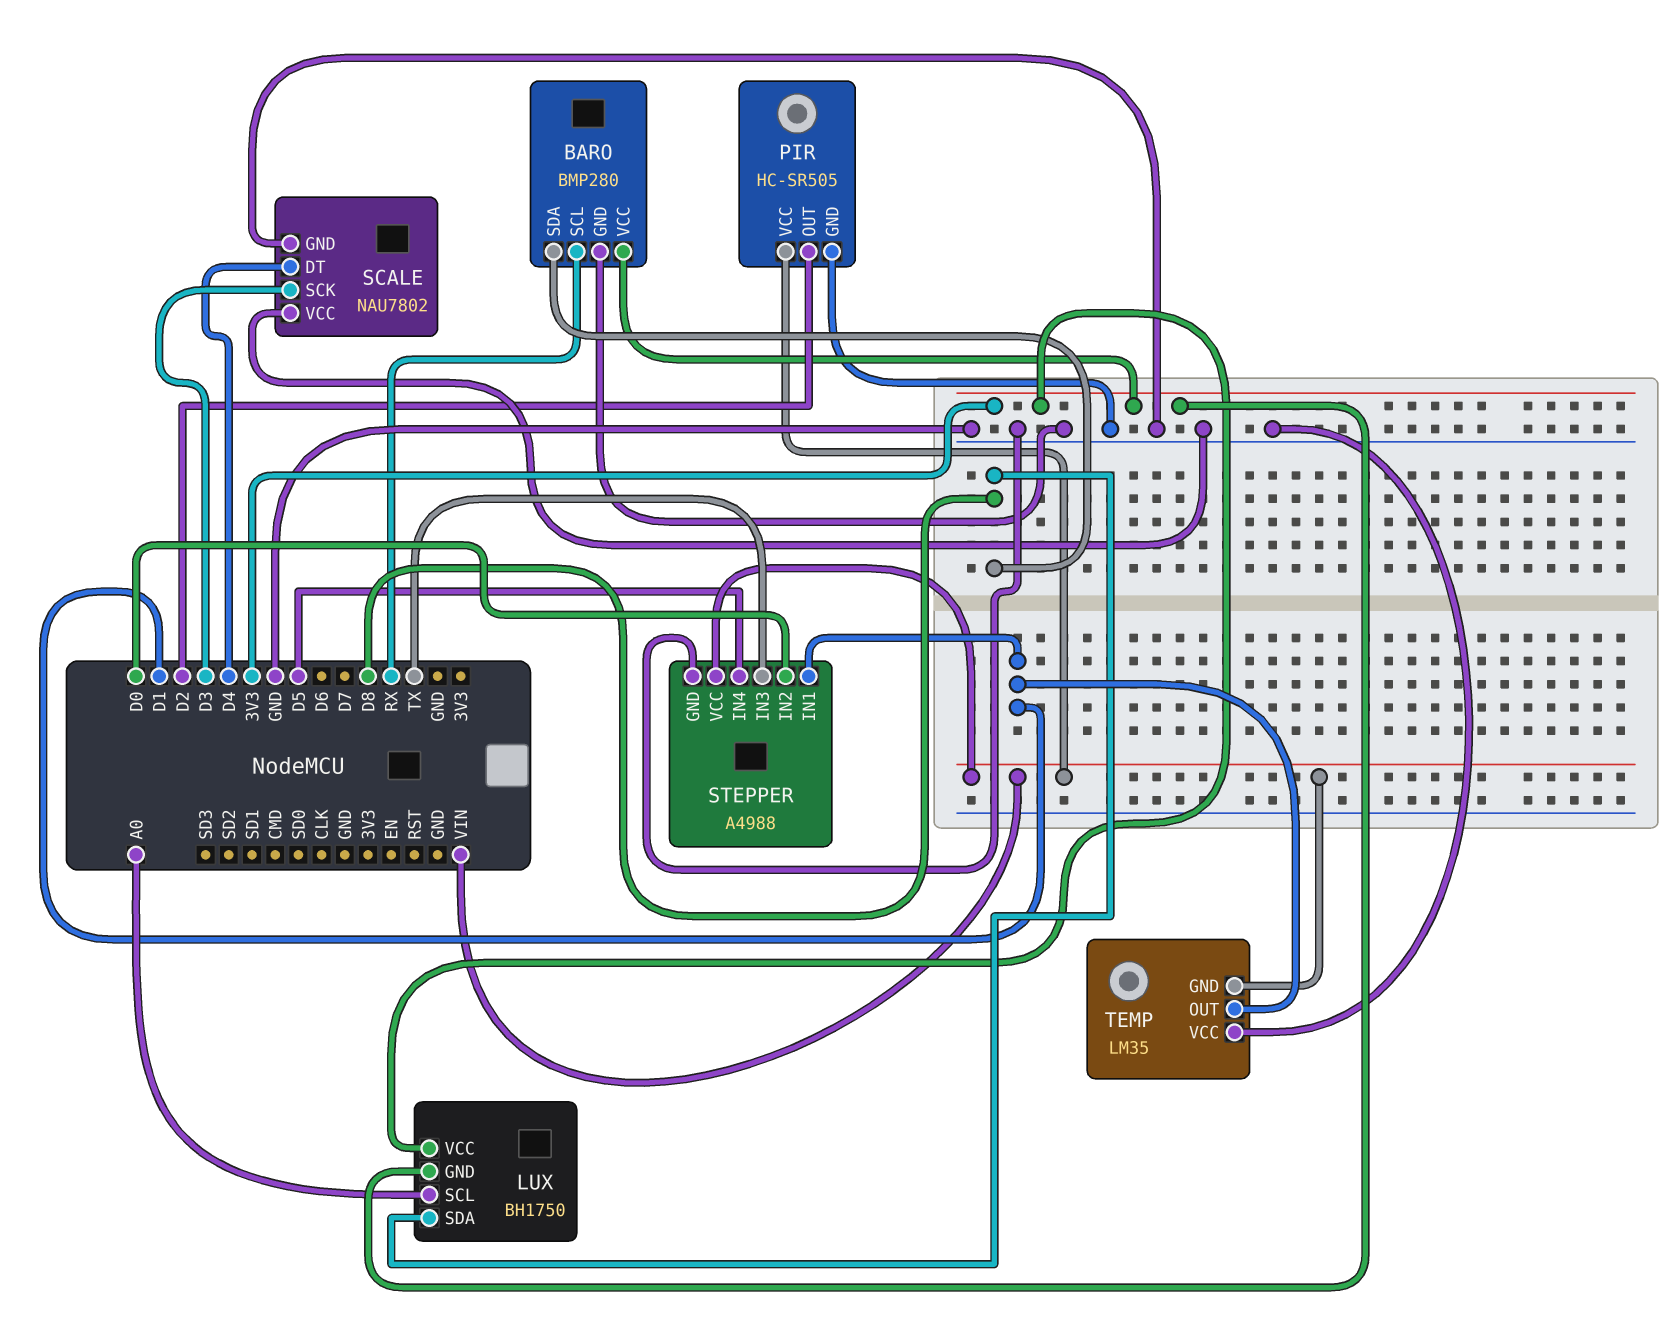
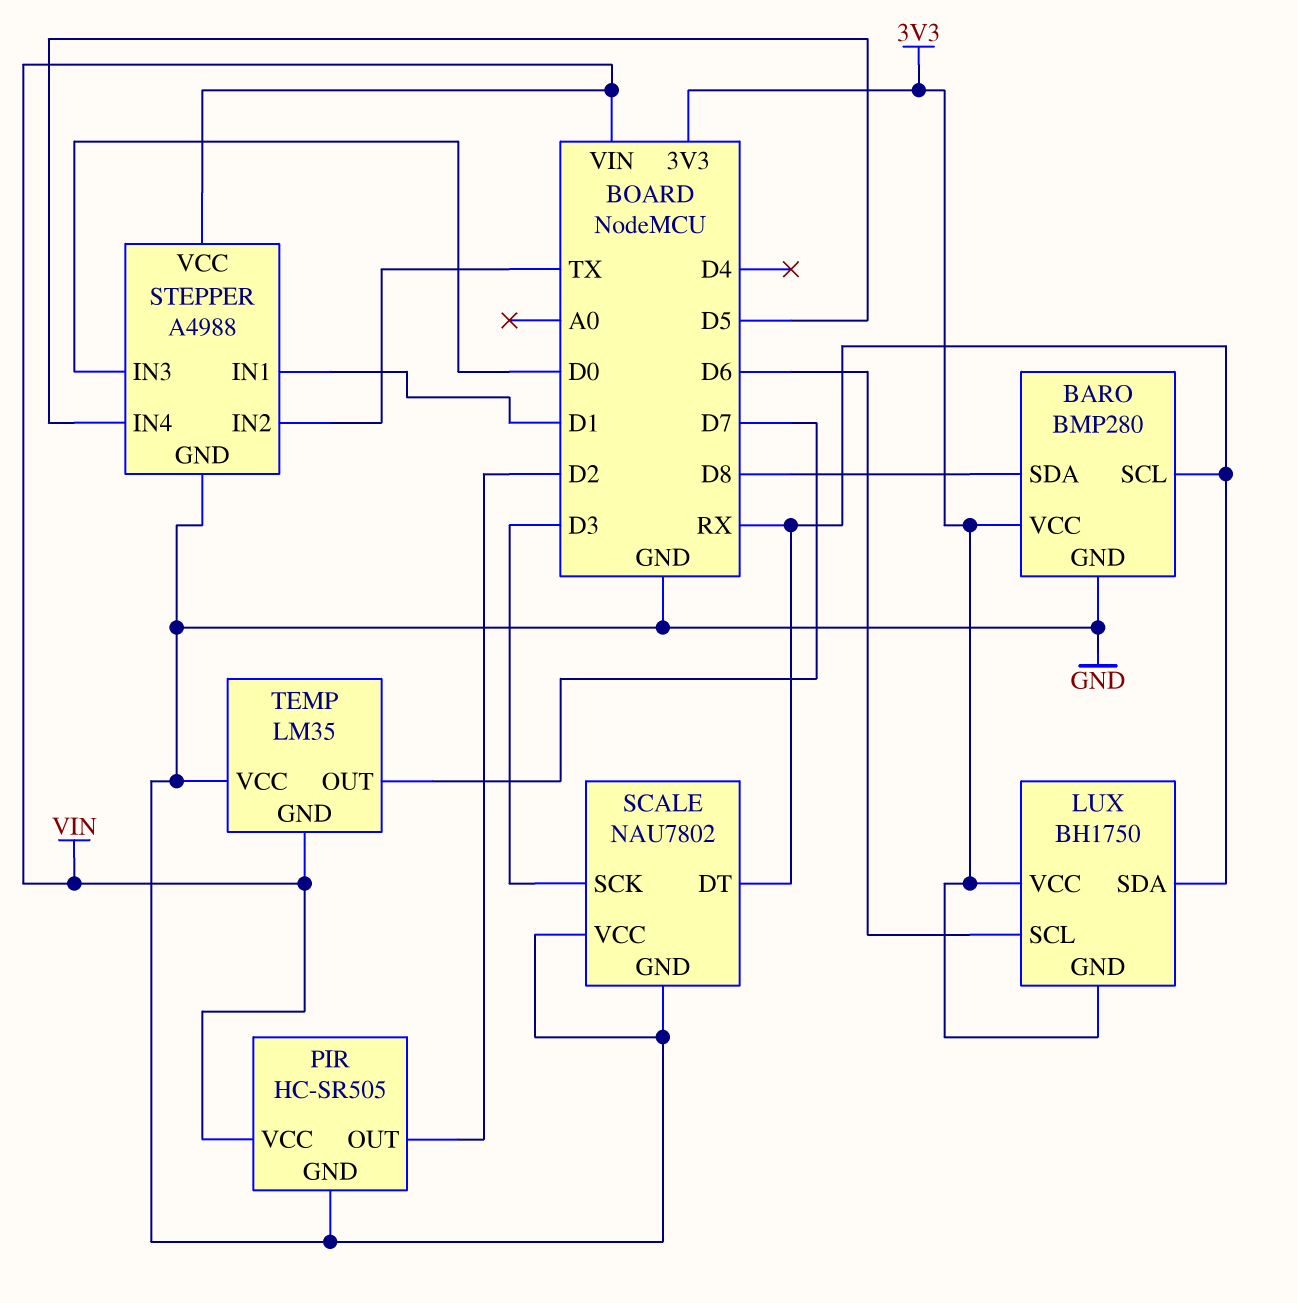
LUX pin SCL: A0 -> D6
LUX pin SDA: D8 -> RX
SCALE pin DT: D4 -> RX
STEPPER pin IN2: D0 -> TX
STEPPER pin IN3: TX -> D0
TEMP pin OUT: D1 -> D7

